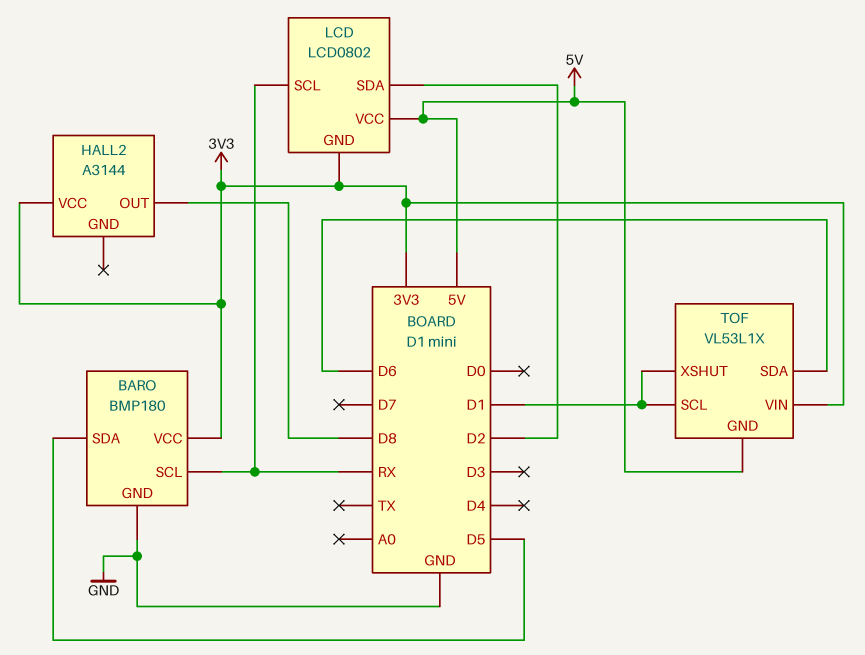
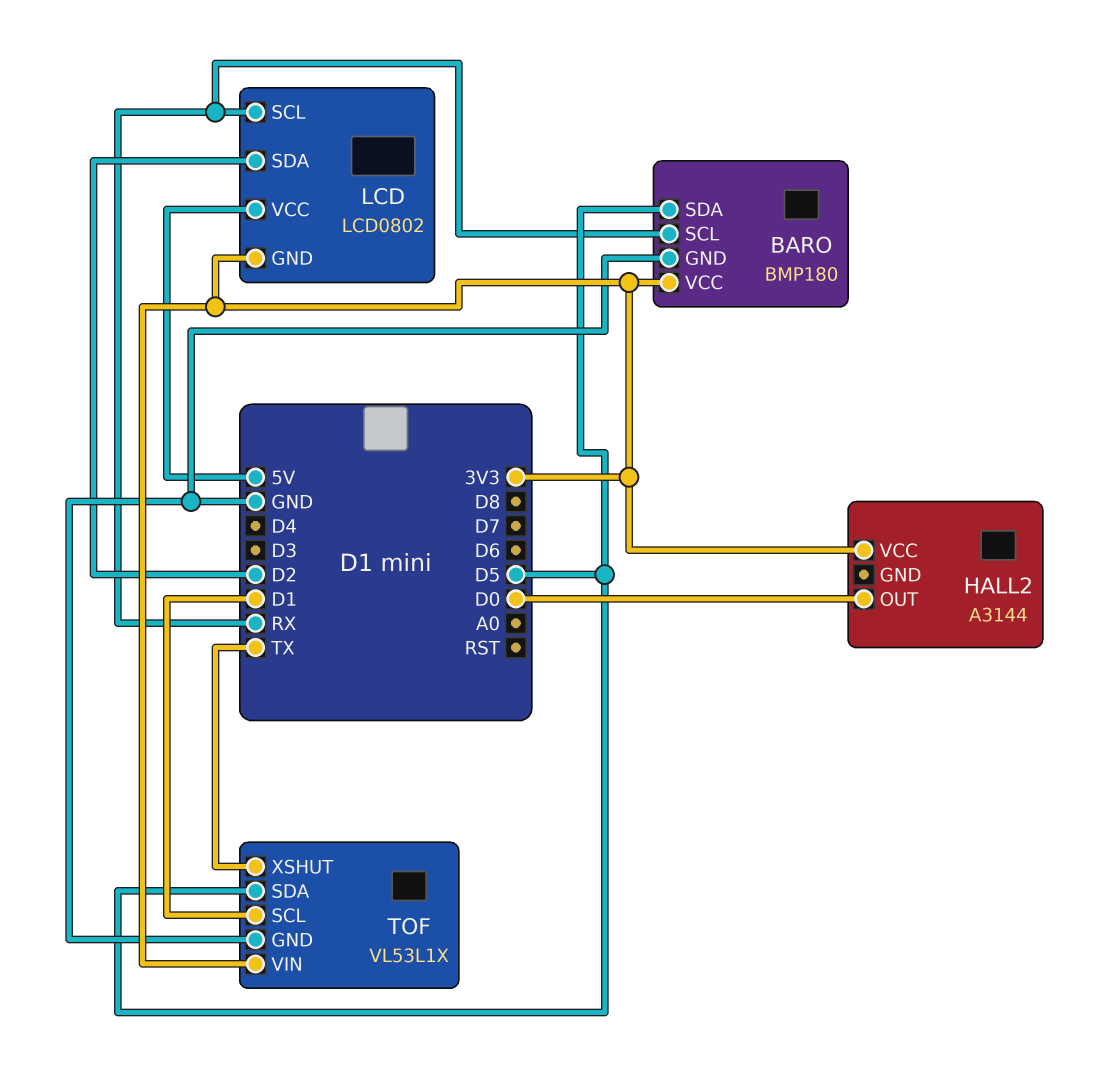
HALL2 pin OUT: D8 -> D0
TOF pin GND: 5V -> GND
TOF pin SDA: D6 -> D5
TOF pin XSHUT: D1 -> TX

